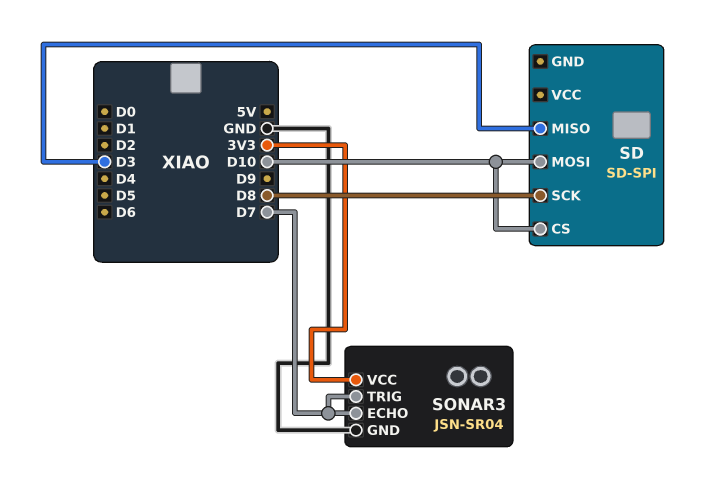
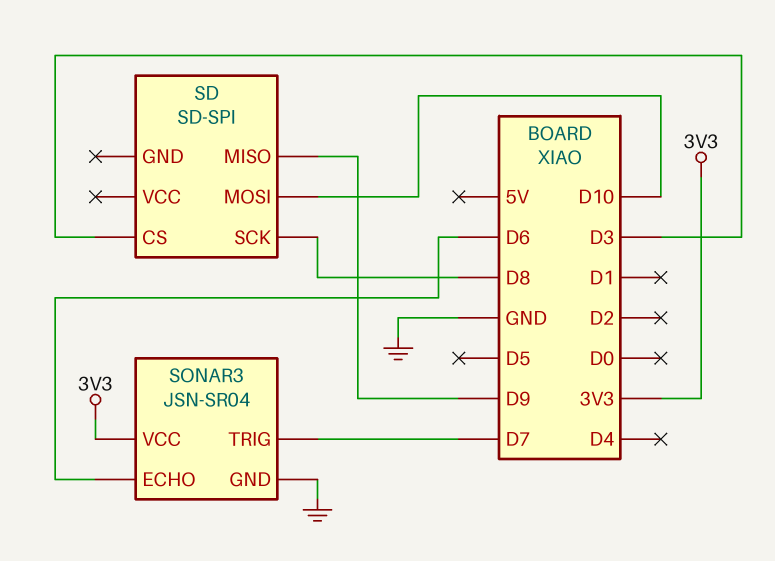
SD pin CS: D10 -> D3
SD pin MISO: D3 -> D9
SONAR3 pin ECHO: D7 -> D6

